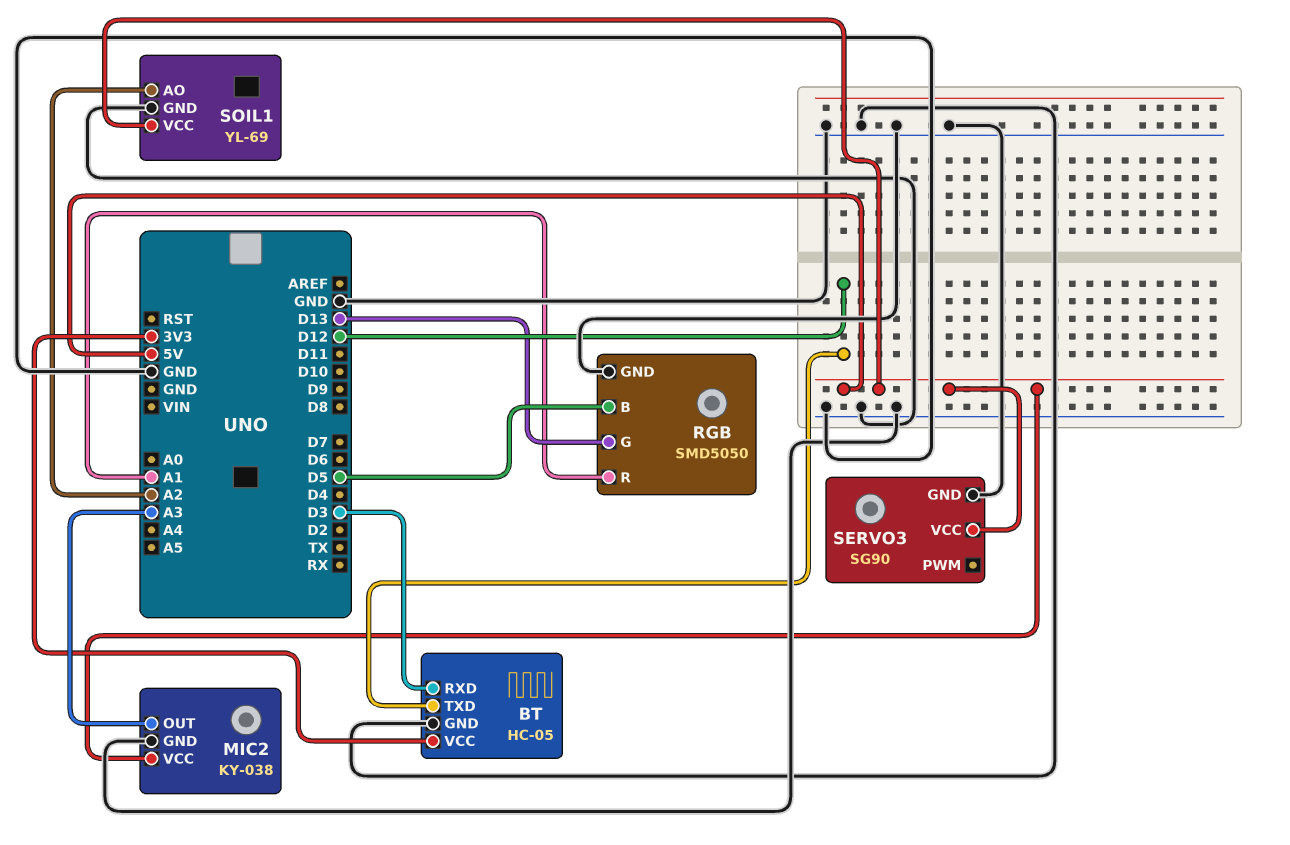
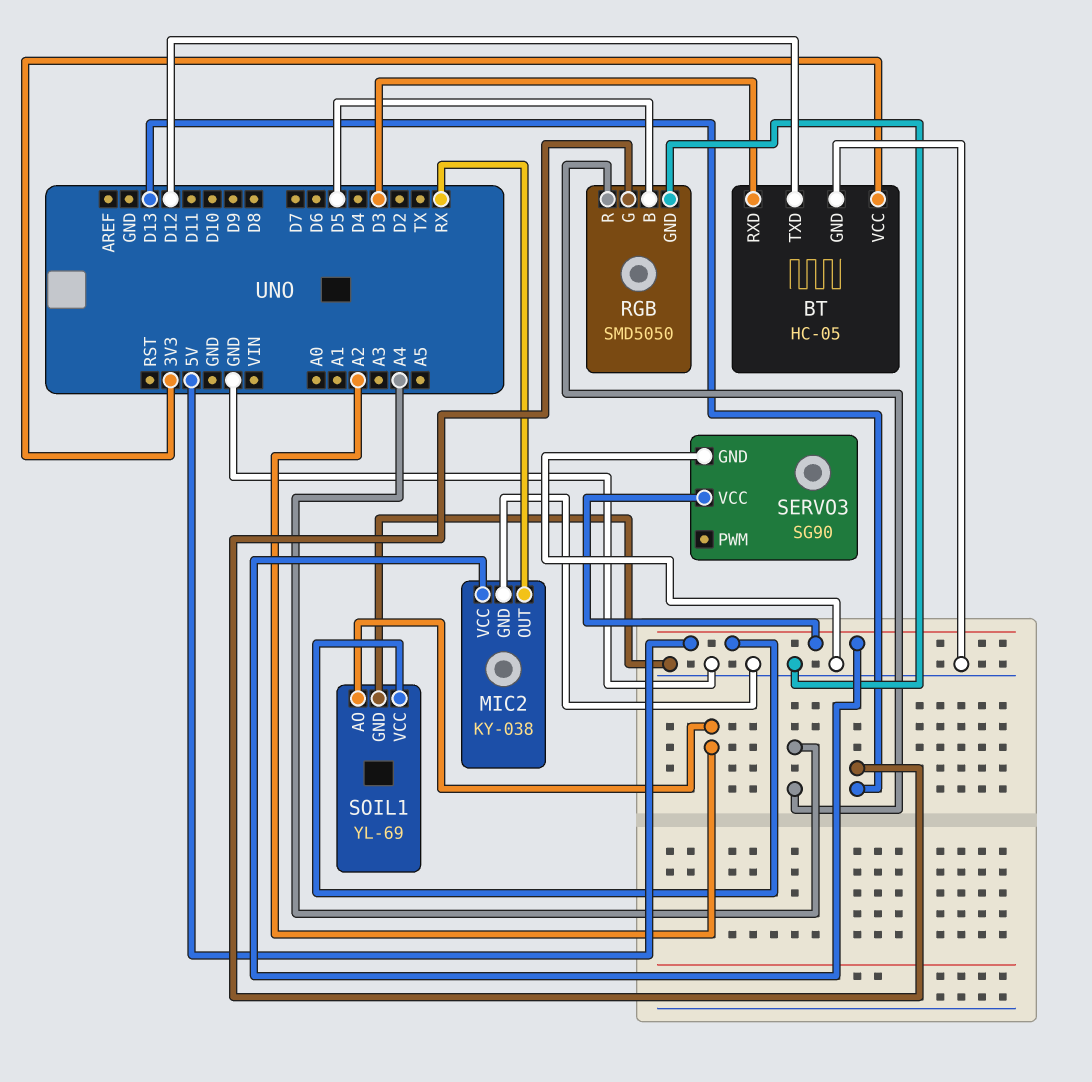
MIC2 pin OUT: A3 -> RX
RGB pin R: A1 -> A4

